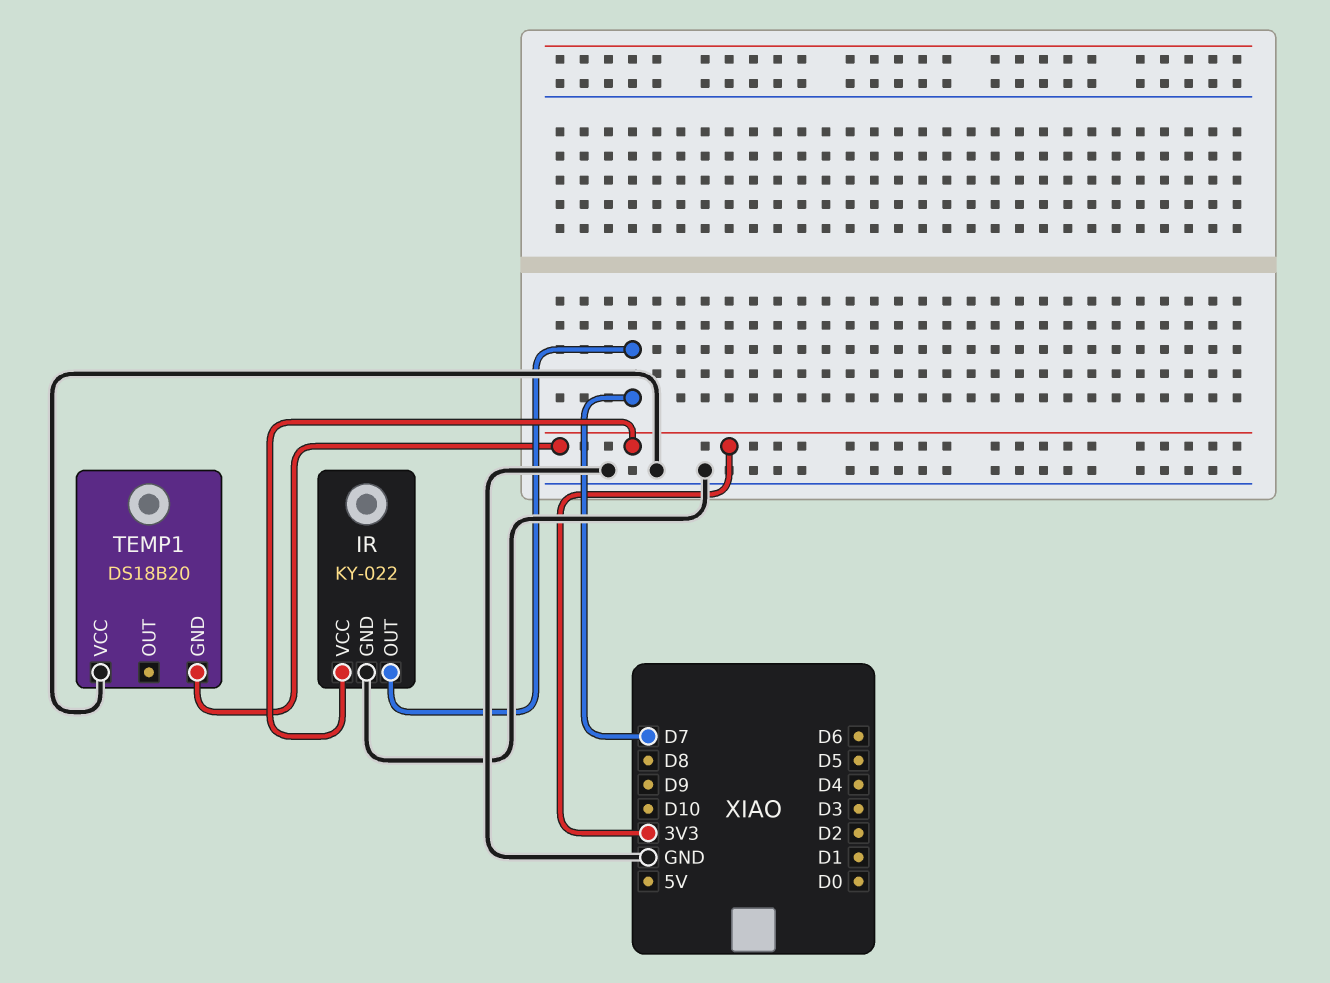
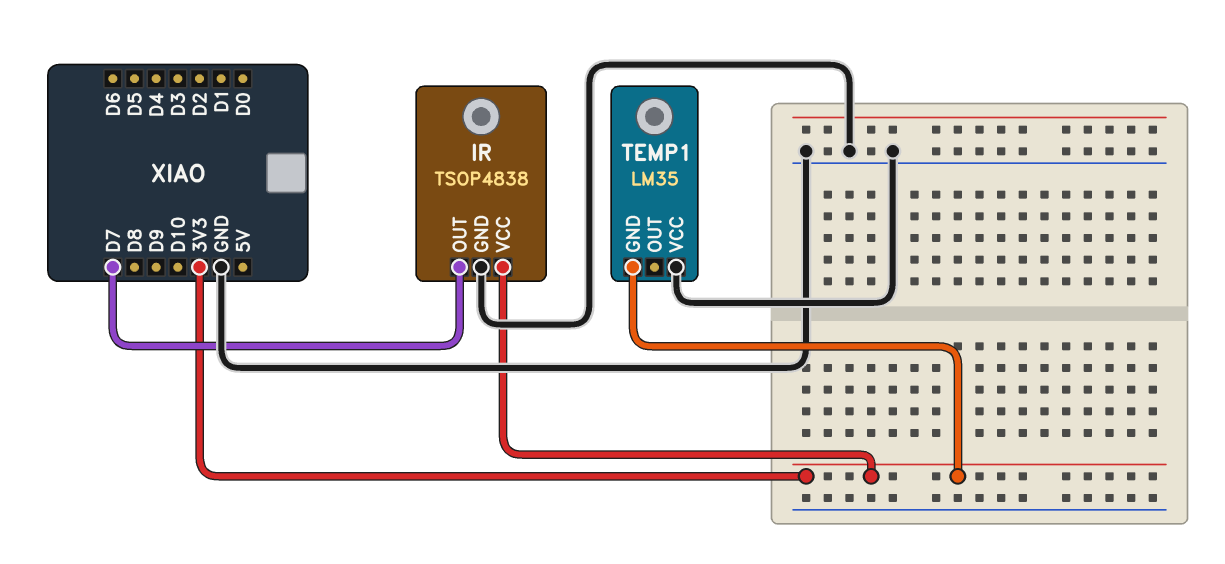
IR: KY-022 -> TSOP4838
TEMP1: DS18B20 -> LM35

